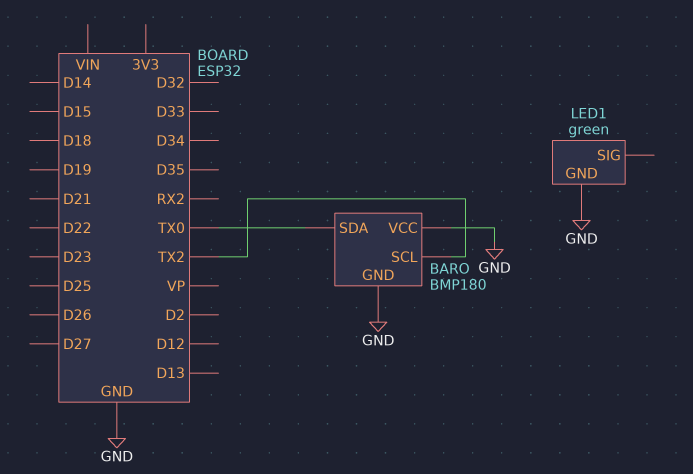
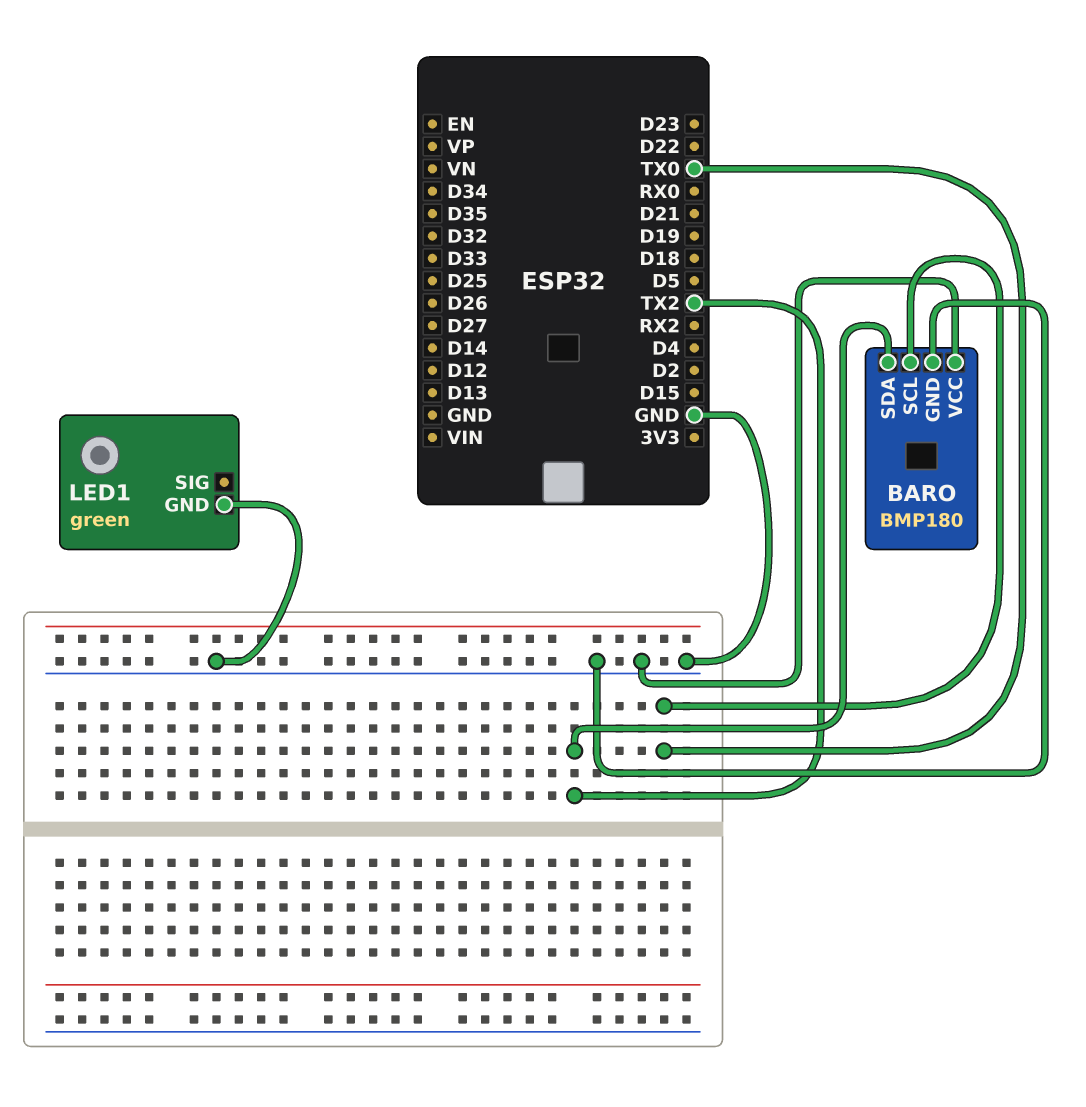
BARO pin SCL: TX2 -> TX0
BARO pin SDA: TX0 -> TX2

